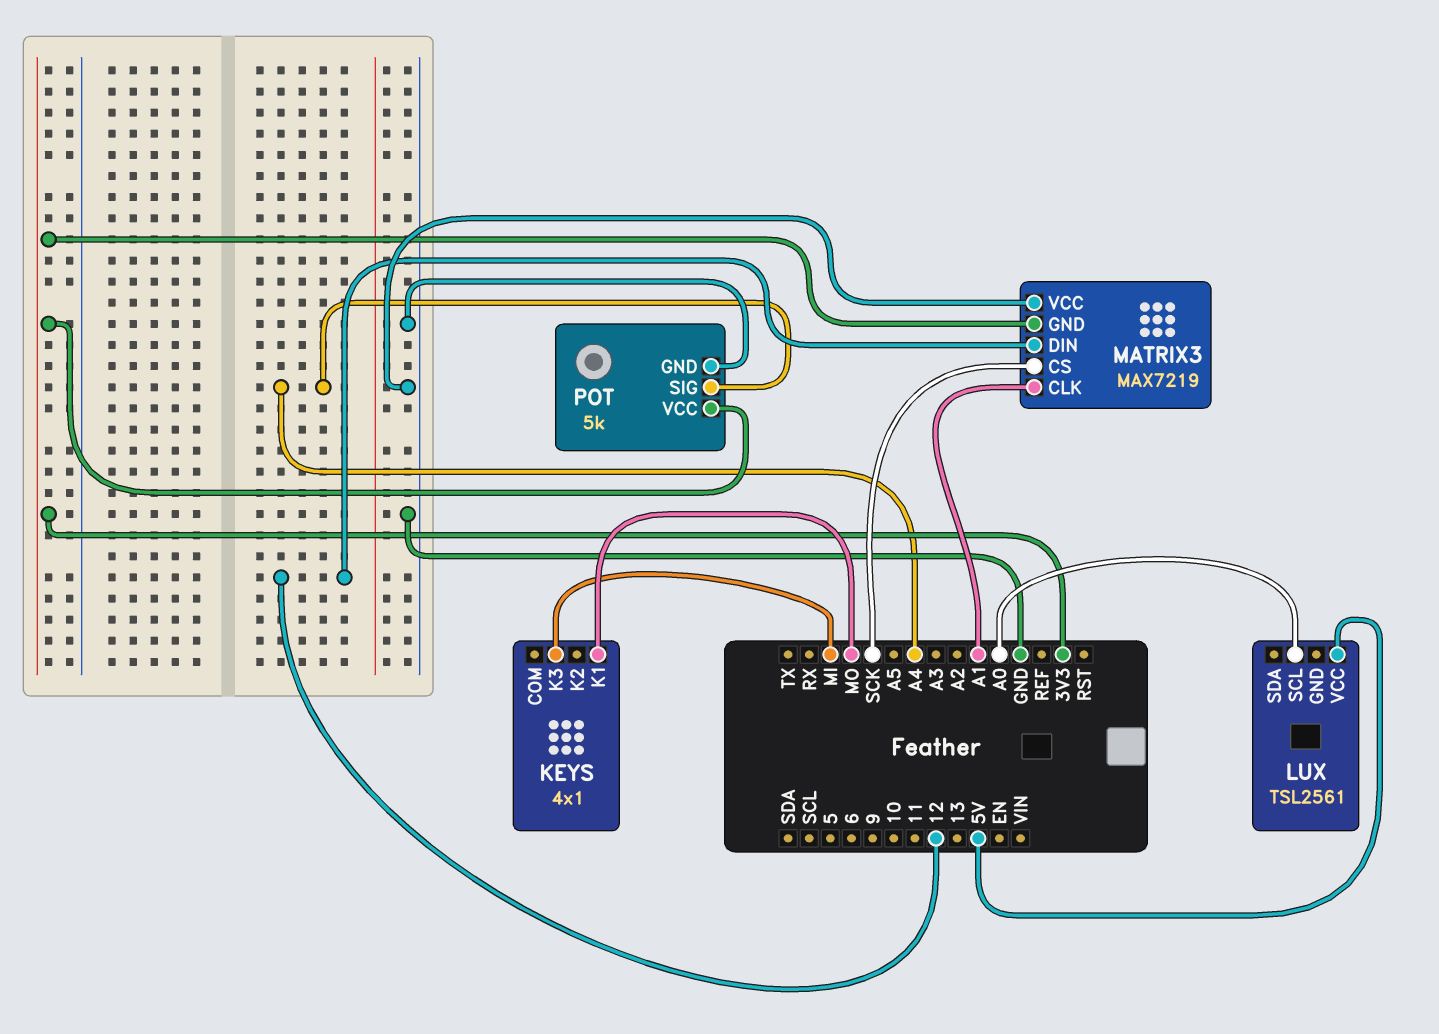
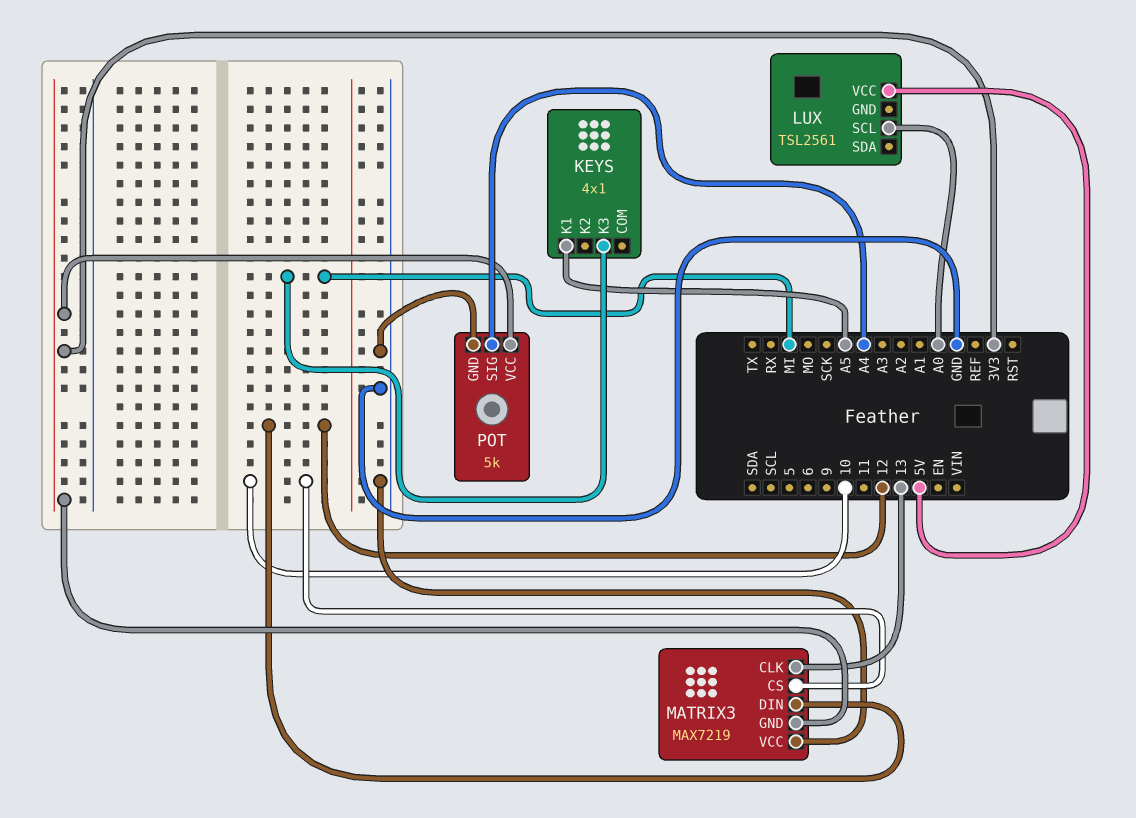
KEYS pin K1: MO -> A5
MATRIX3 pin CLK: A1 -> 13
MATRIX3 pin CS: SCK -> 10

